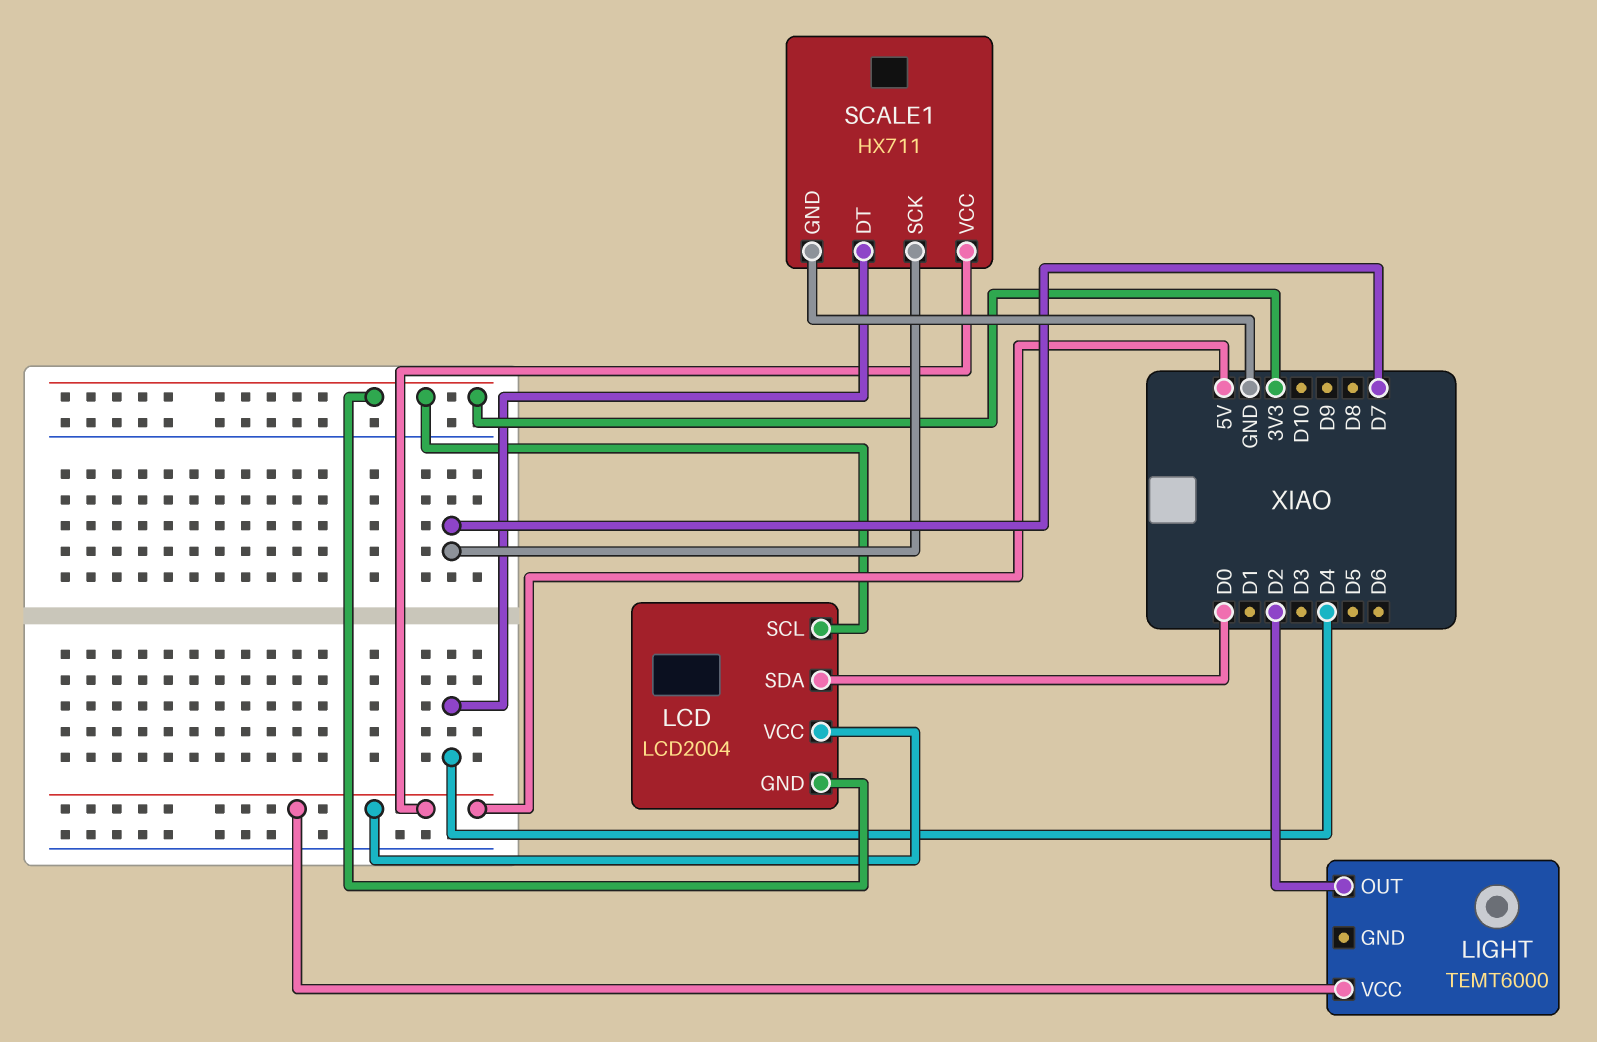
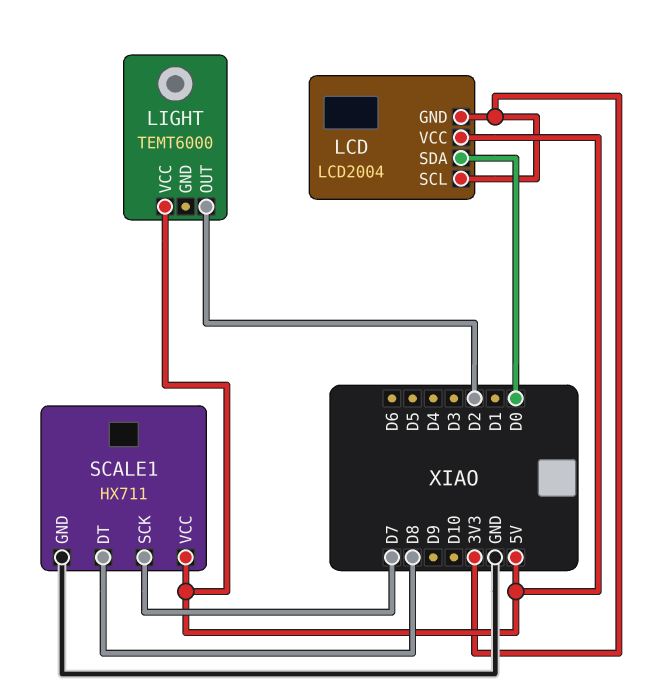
SCALE1 pin DT: D4 -> D8

